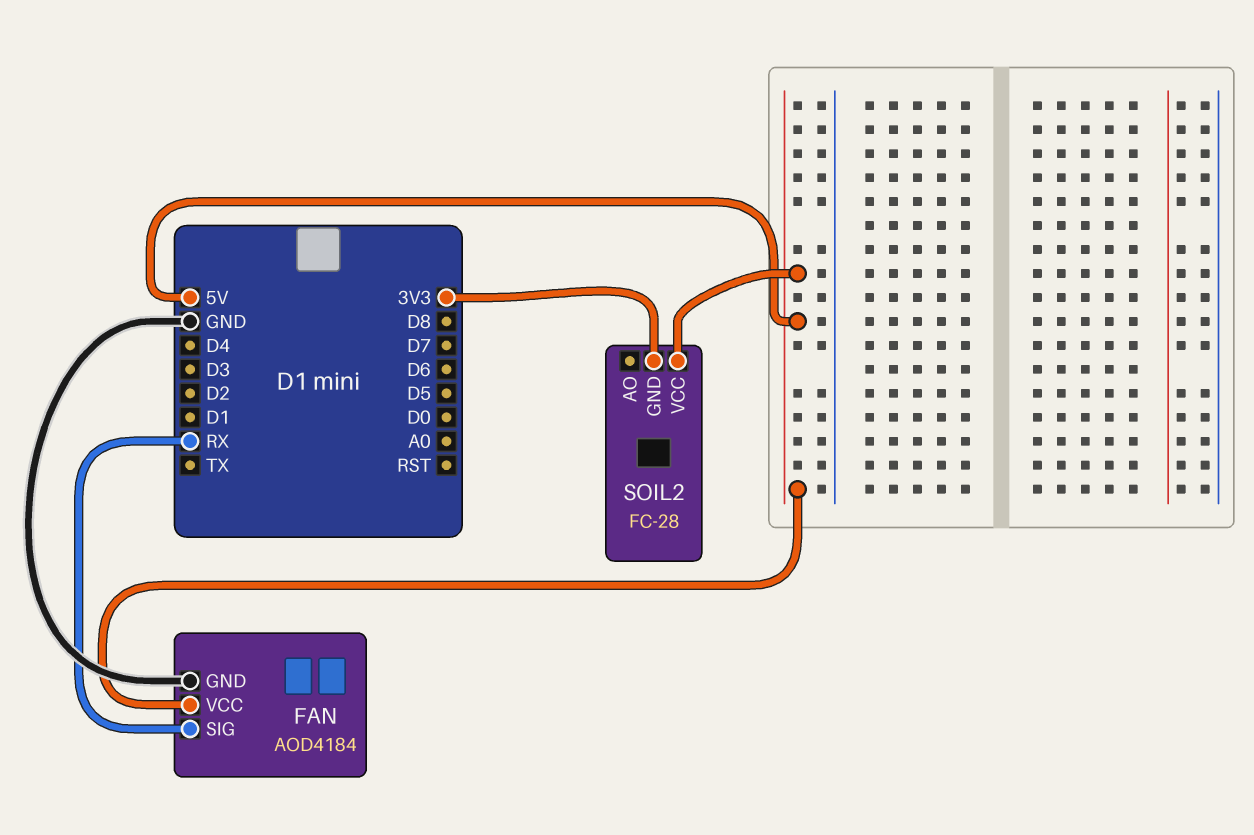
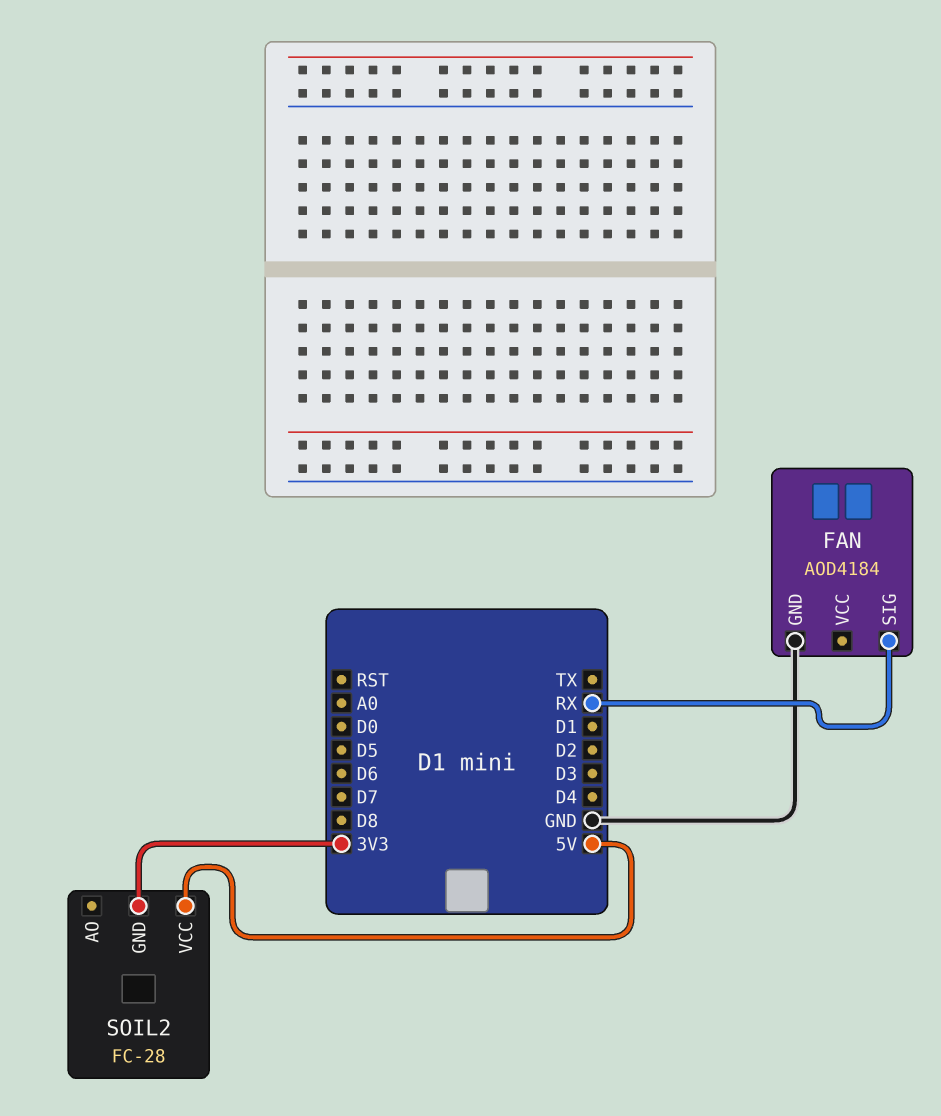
FAN pin VCC: 5V -> none

